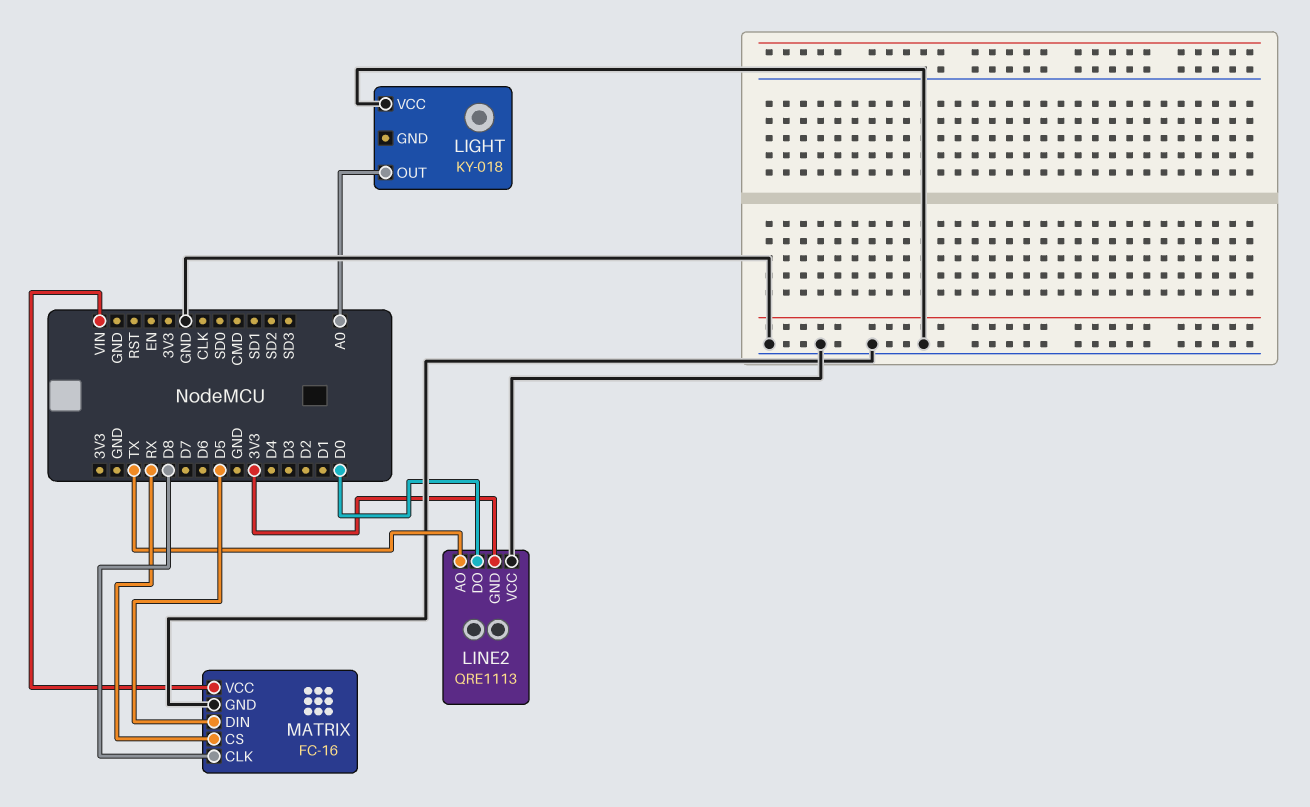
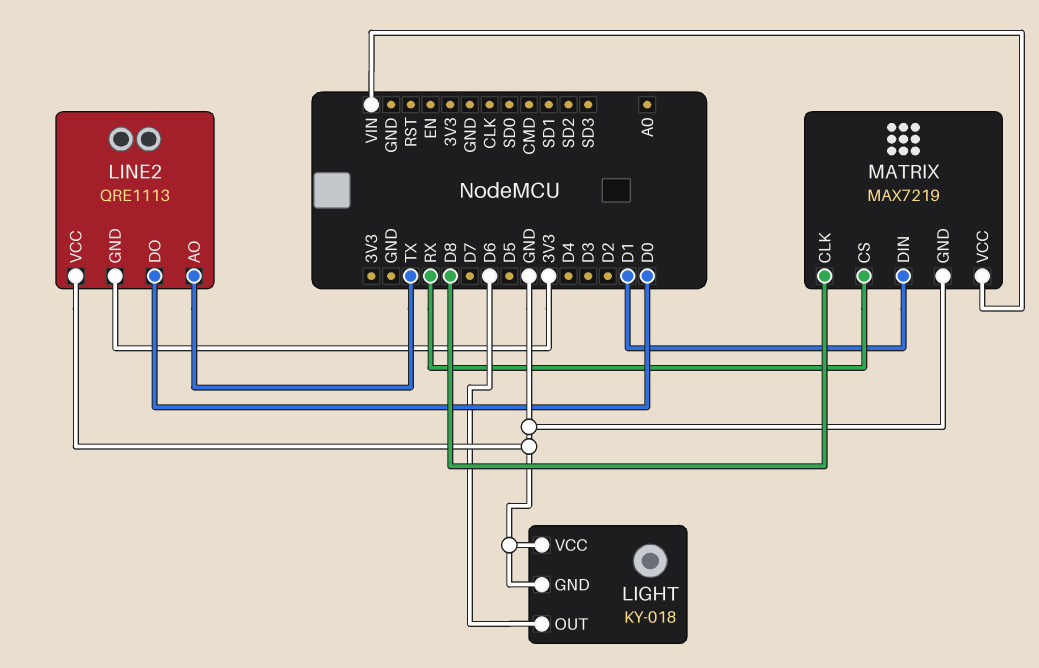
LIGHT pin GND: none -> GND
LIGHT pin OUT: A0 -> D6
MATRIX: FC-16 -> MAX7219
MATRIX pin DIN: D5 -> D1

